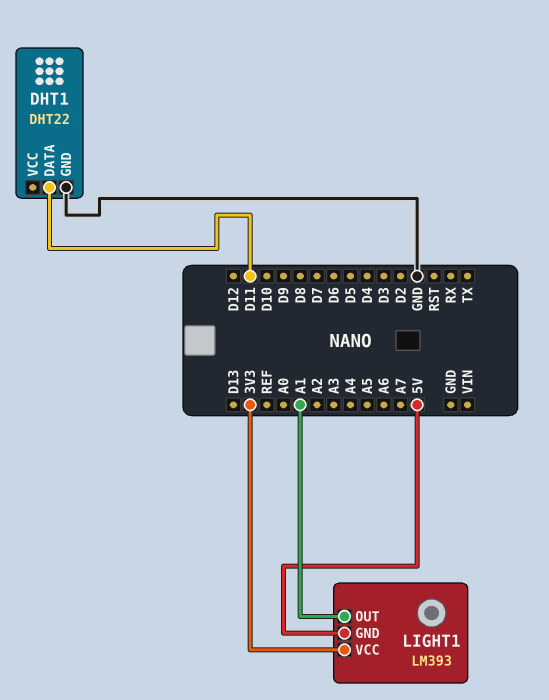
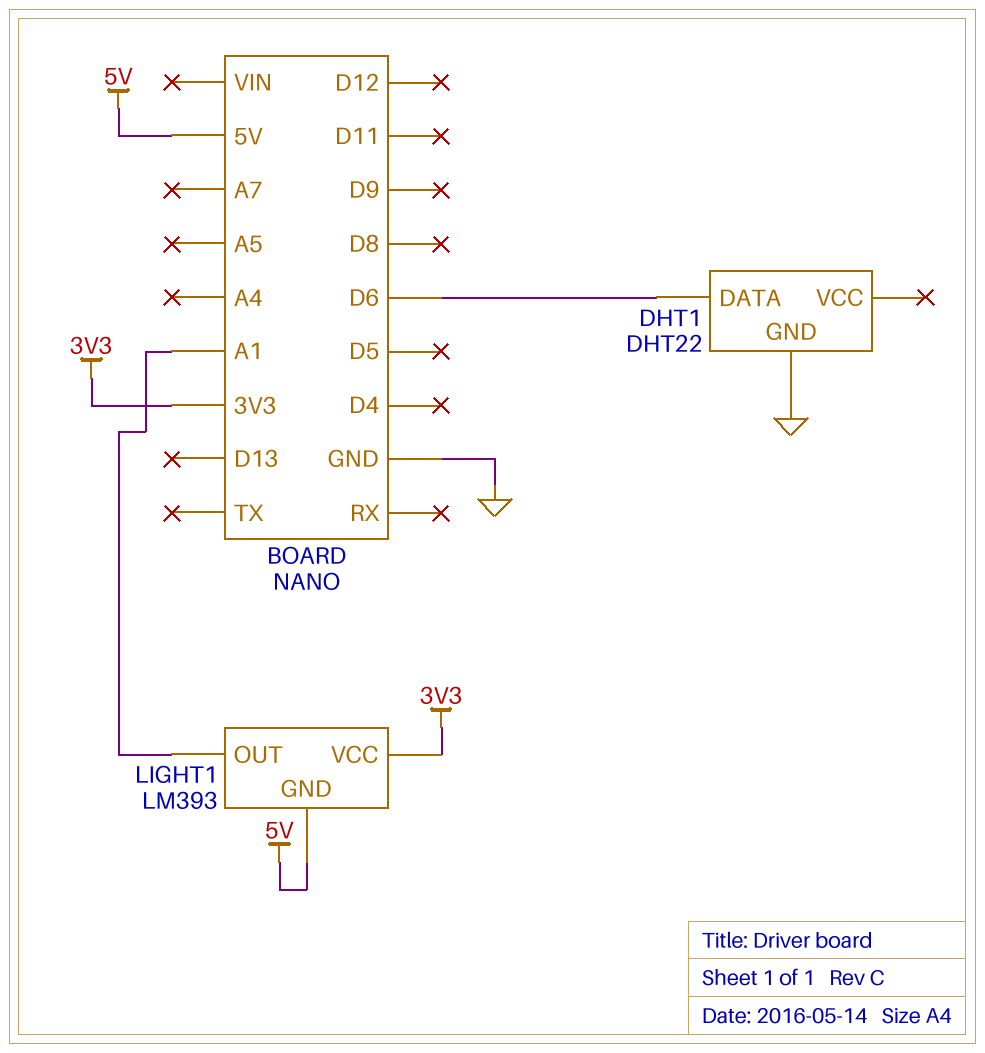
DHT1 pin DATA: D11 -> D6

